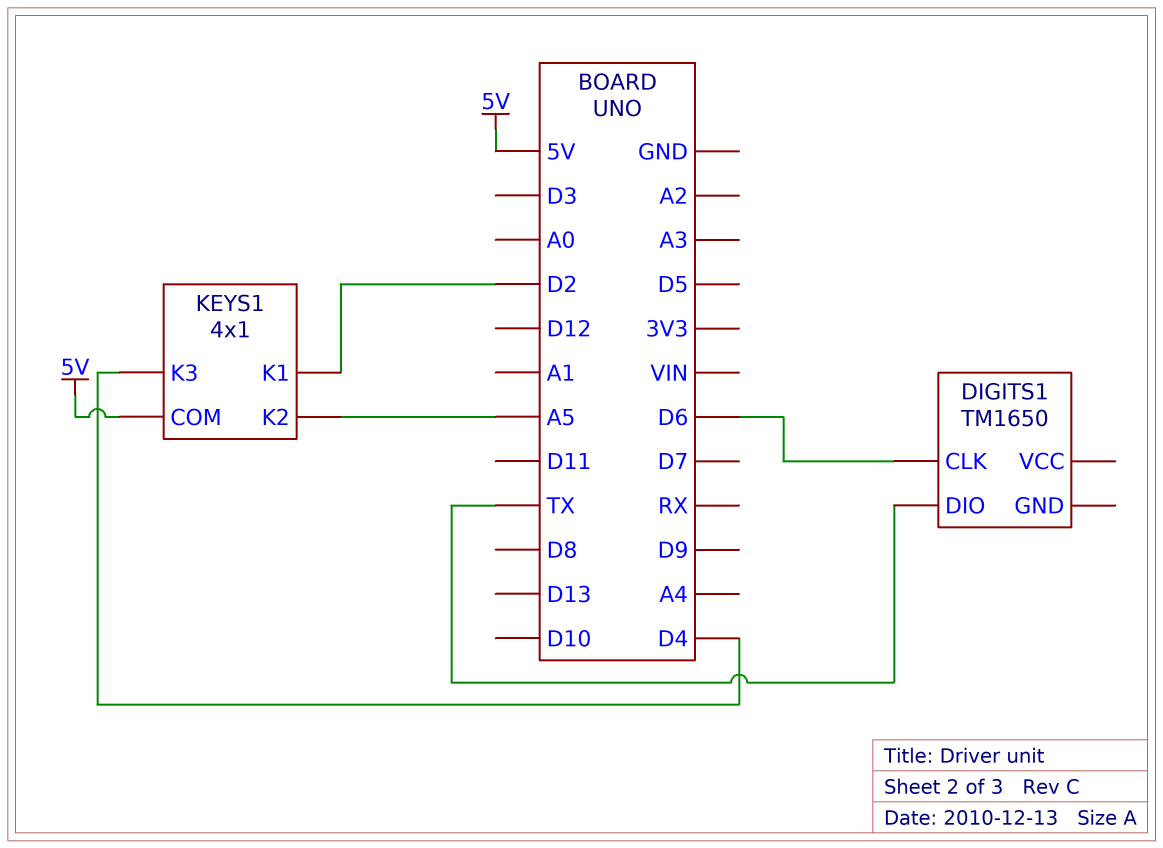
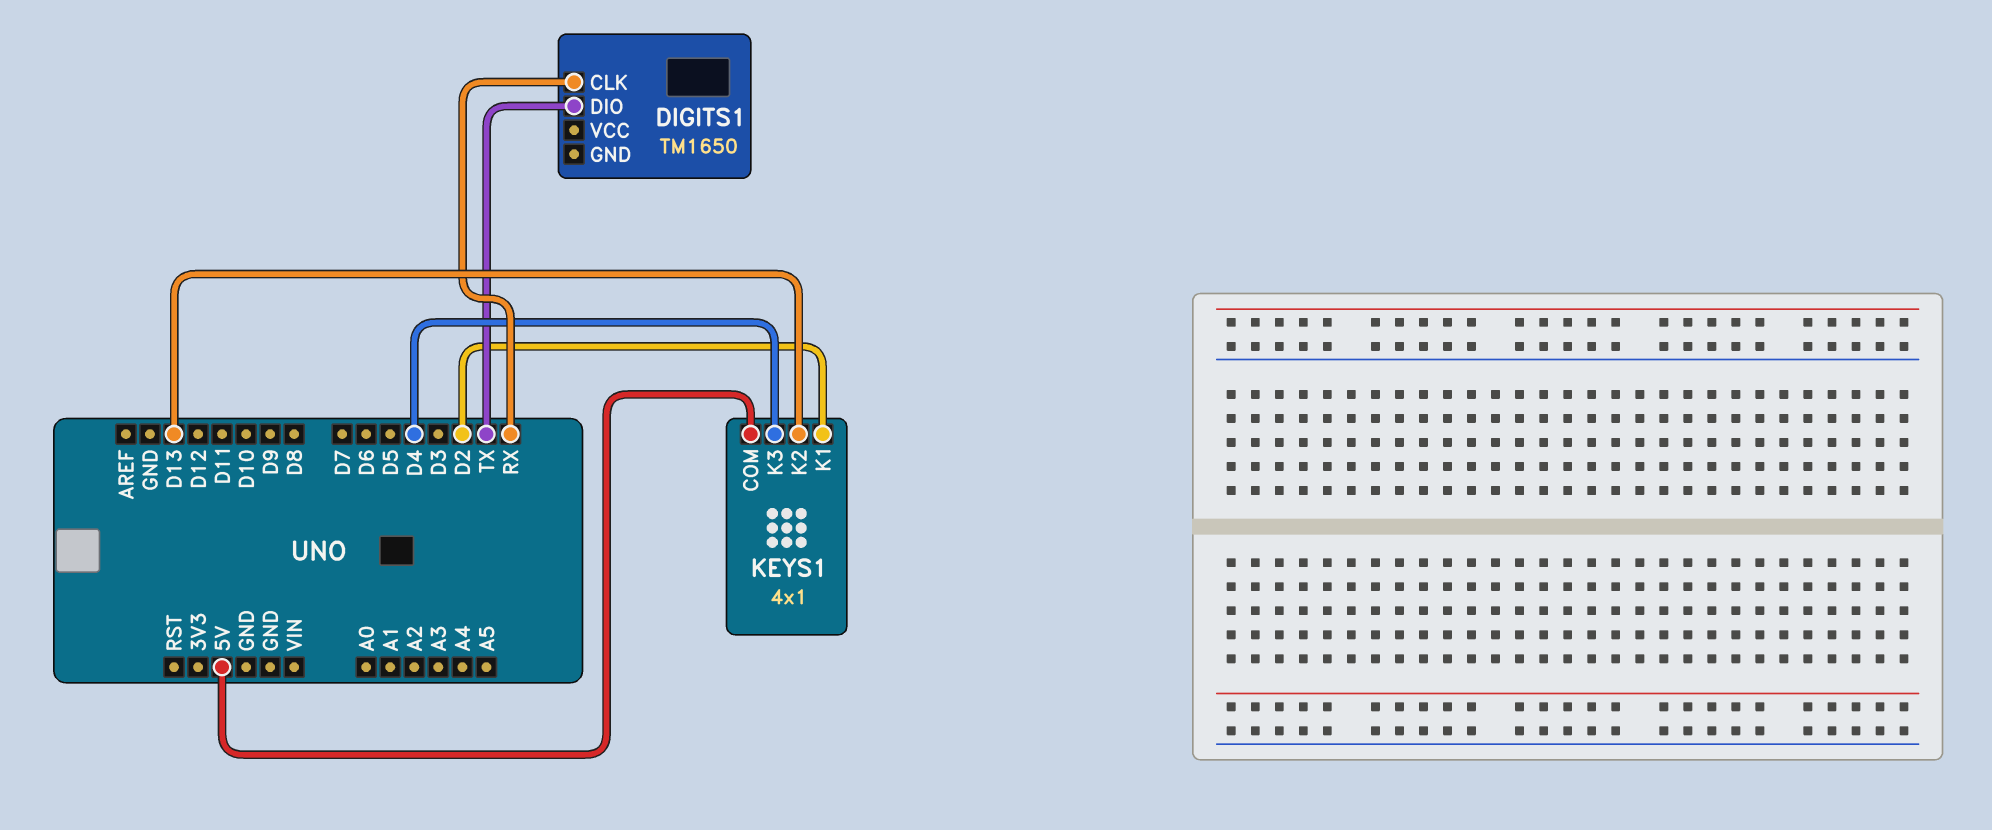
DIGITS1 pin CLK: D6 -> RX
KEYS1 pin K2: A5 -> D13

